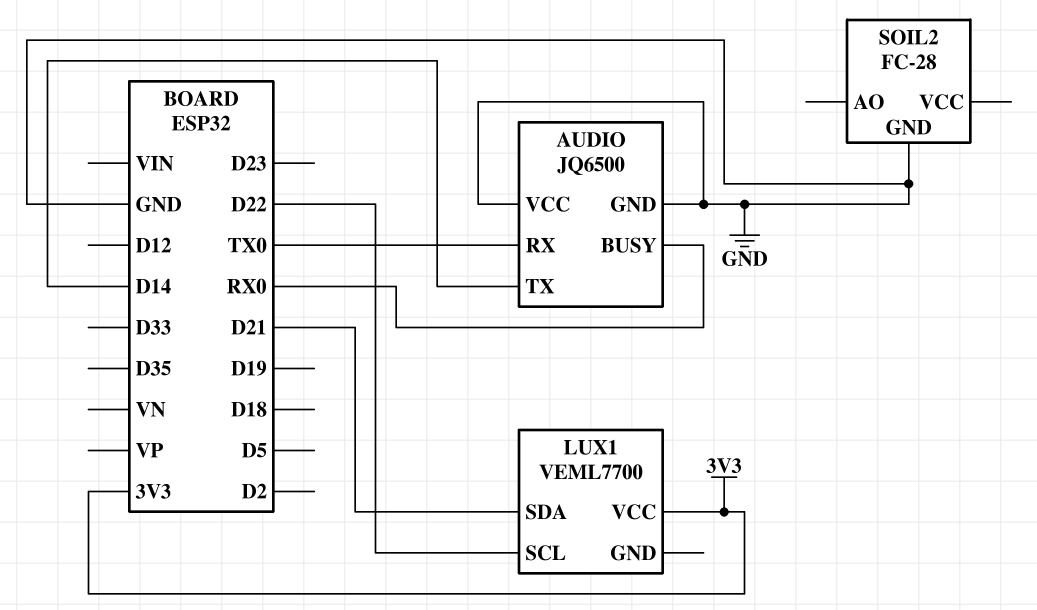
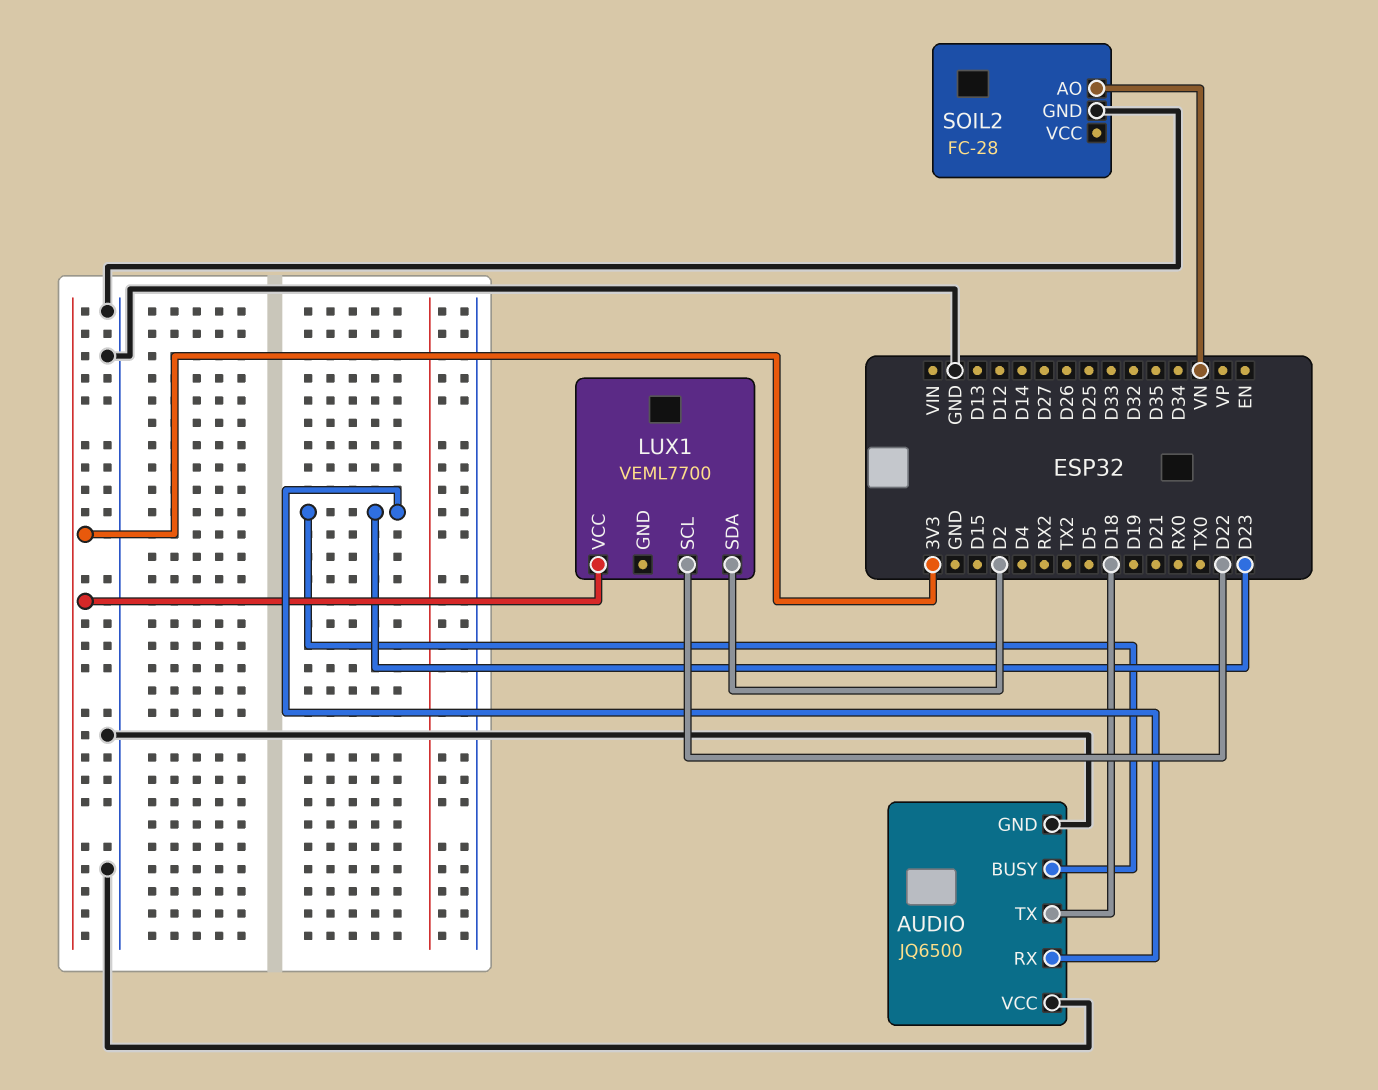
AUDIO pin BUSY: RX0 -> D23
AUDIO pin RX: TX0 -> D23
AUDIO pin TX: D14 -> D18
LUX1 pin SDA: D21 -> D2
SOIL2 pin AO: none -> VN

